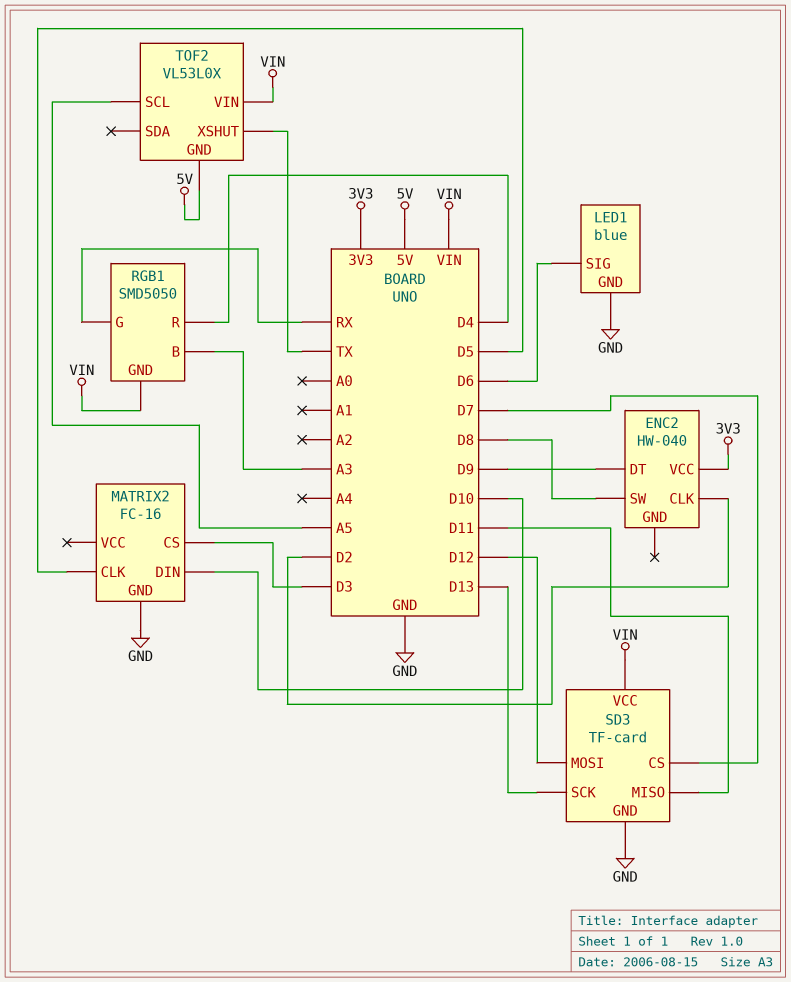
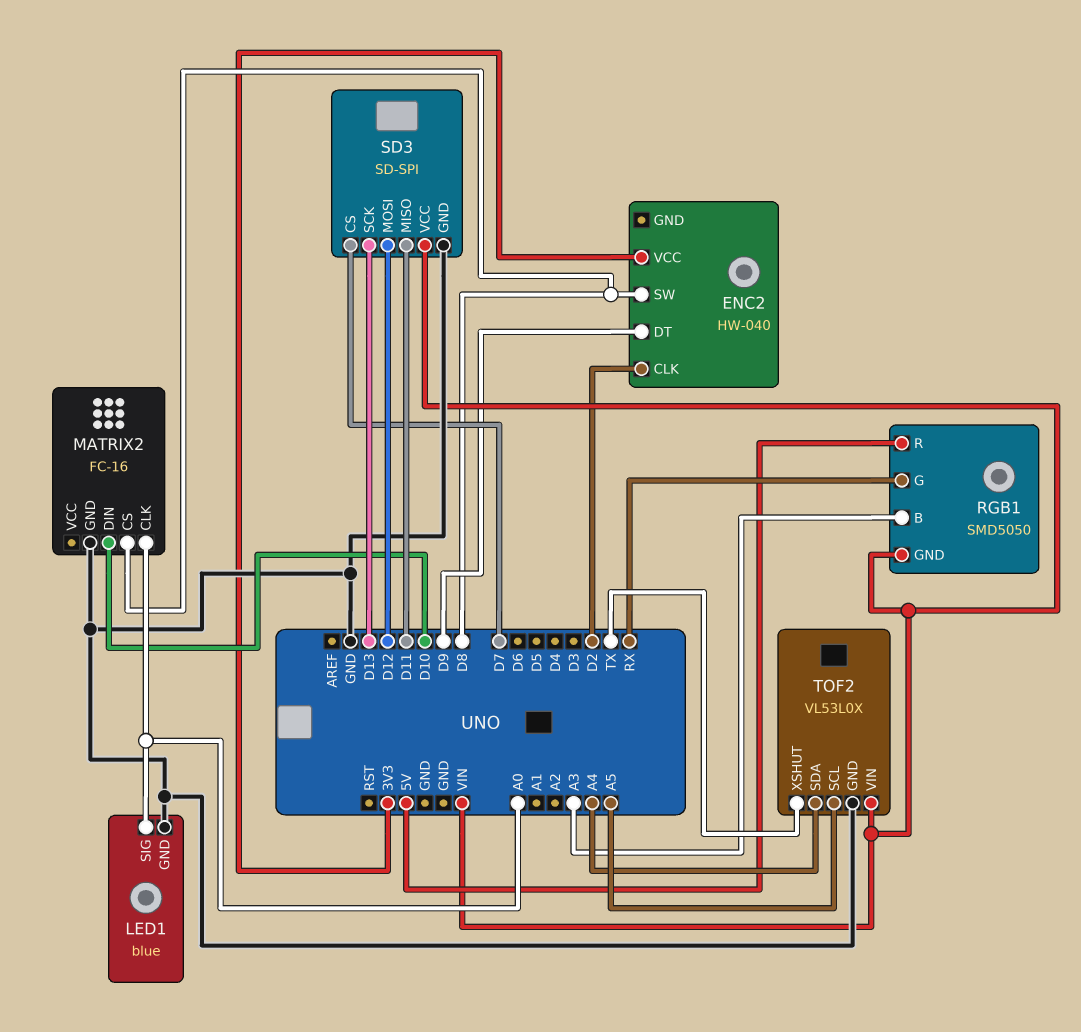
LED1 pin SIG: D6 -> A0
MATRIX2 pin CLK: D5 -> A0
MATRIX2 pin CS: D3 -> D8
RGB1 pin R: D4 -> 5V
SD3: TF-card -> SD-SPI
TOF2 pin GND: 5V -> GND
TOF2 pin SDA: none -> A4

